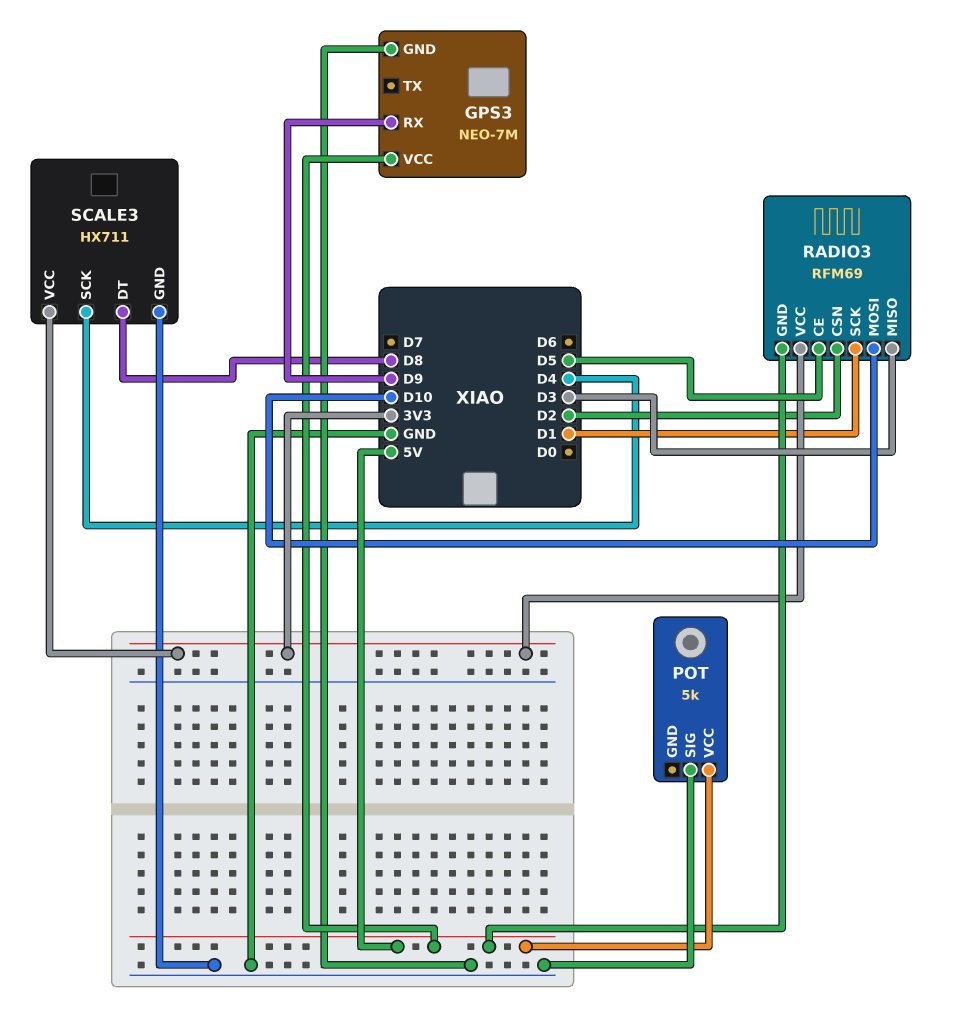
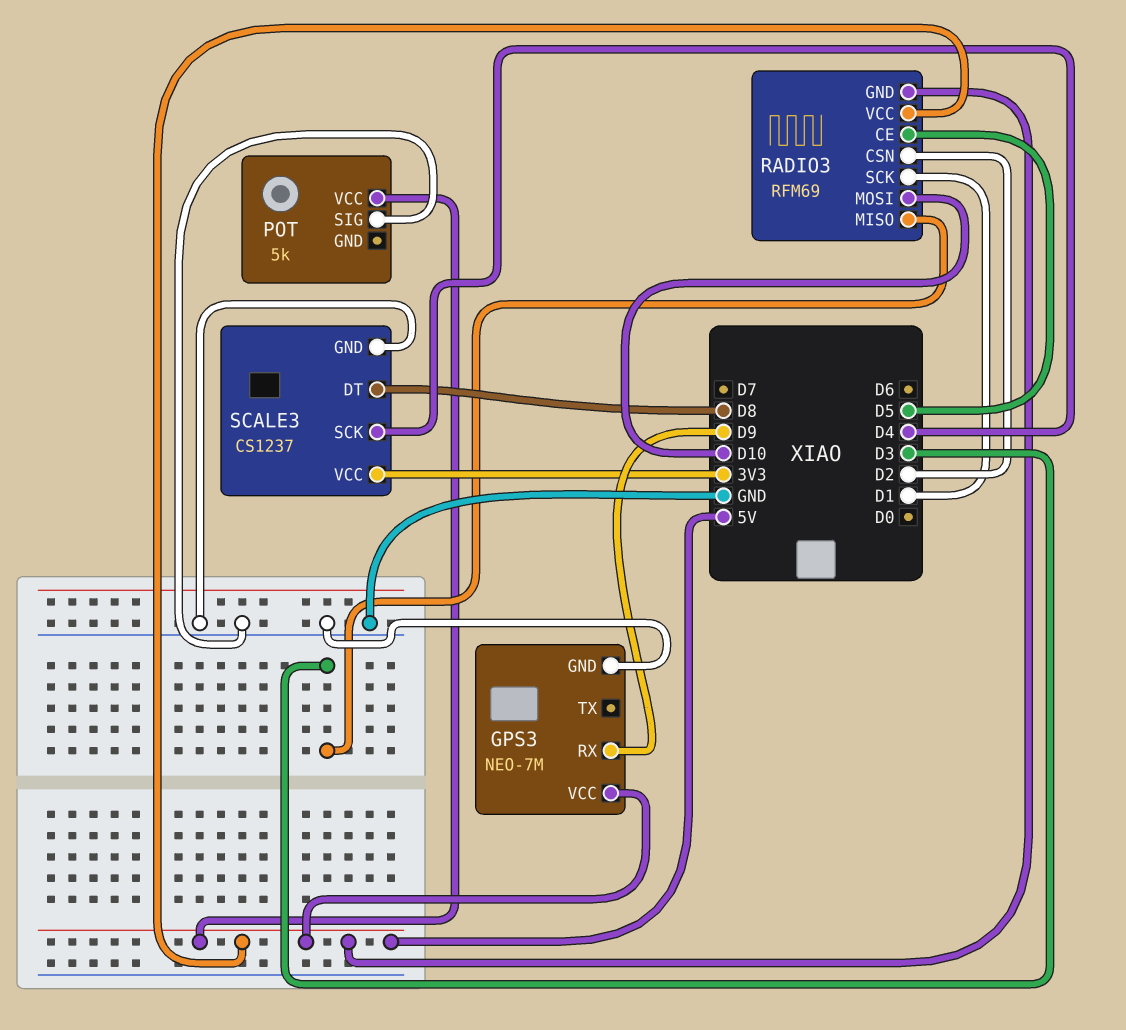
RADIO3 pin VCC: 3V3 -> 5V
SCALE3: HX711 -> CS1237

